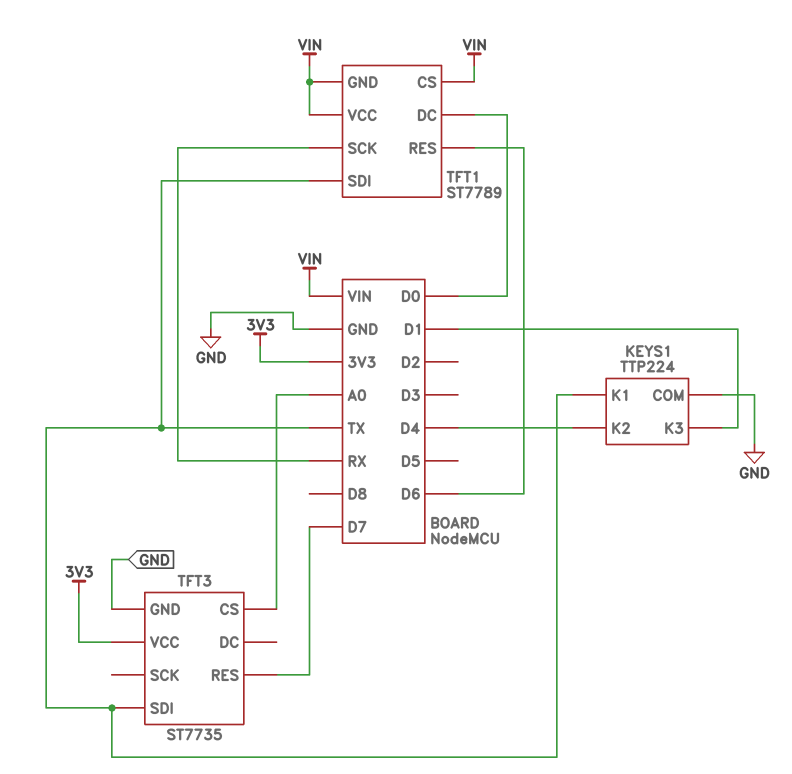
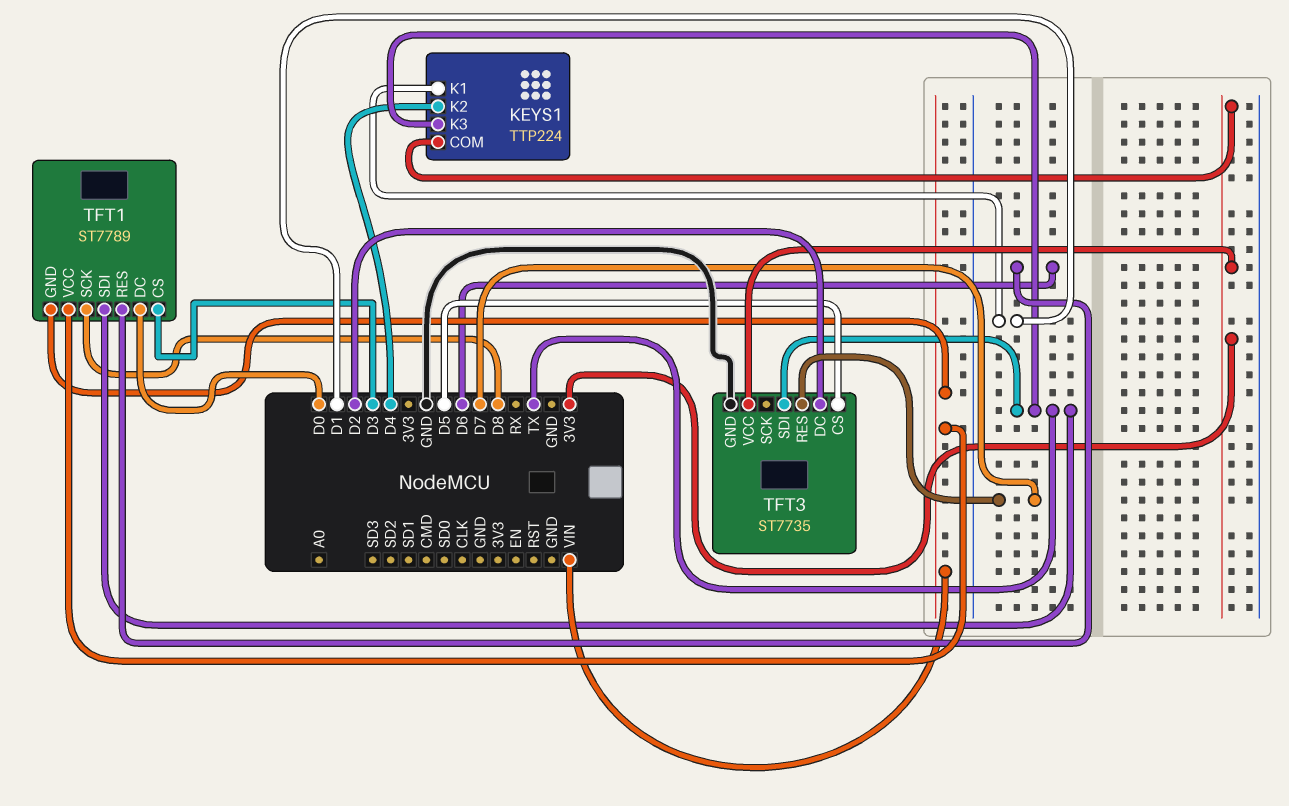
KEYS1 pin COM: GND -> 3V3
KEYS1 pin K1: TX -> D1
KEYS1 pin K3: D1 -> TX
TFT1 pin CS: VIN -> D3
TFT1 pin SCK: RX -> D8
TFT3 pin CS: A0 -> D5
TFT3 pin DC: none -> D2

